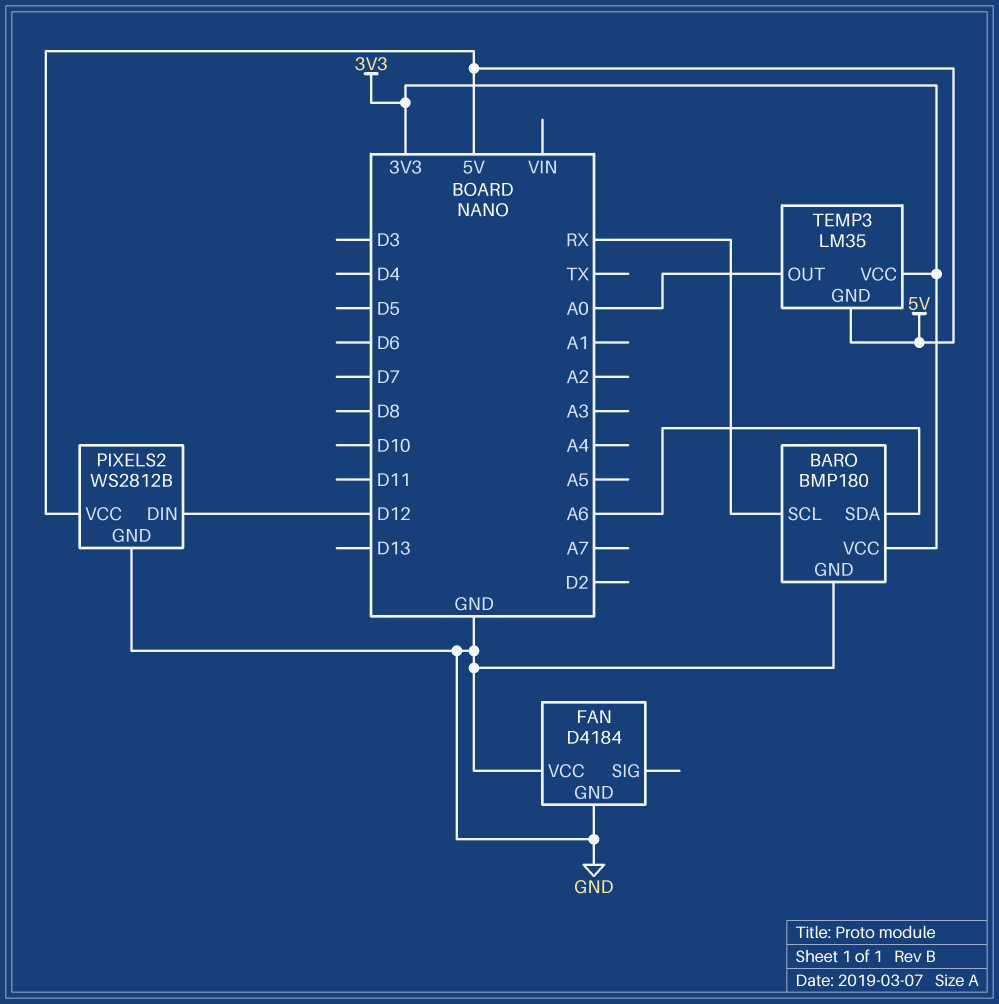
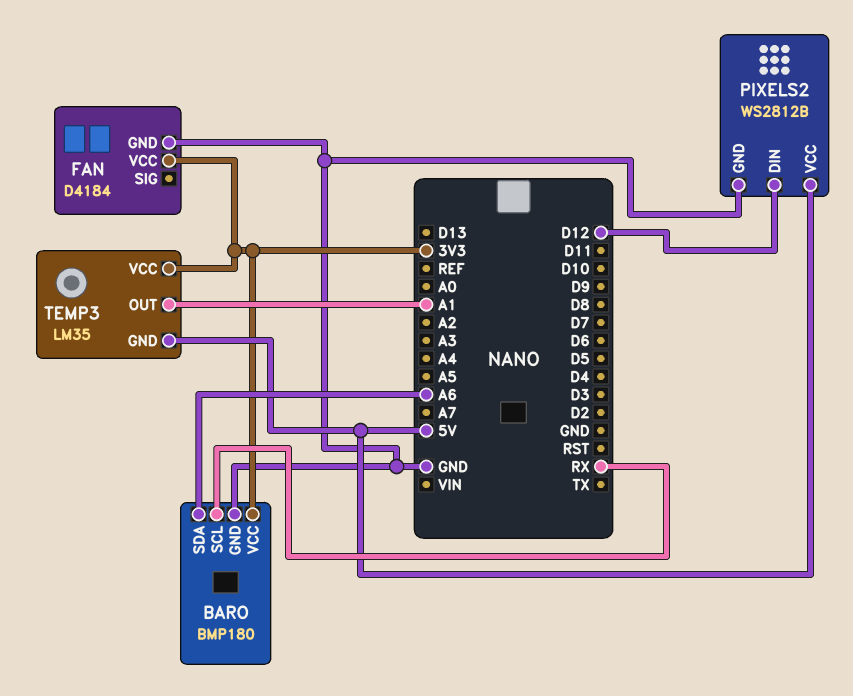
FAN pin VCC: GND -> 3V3
TEMP3 pin OUT: A0 -> A1

